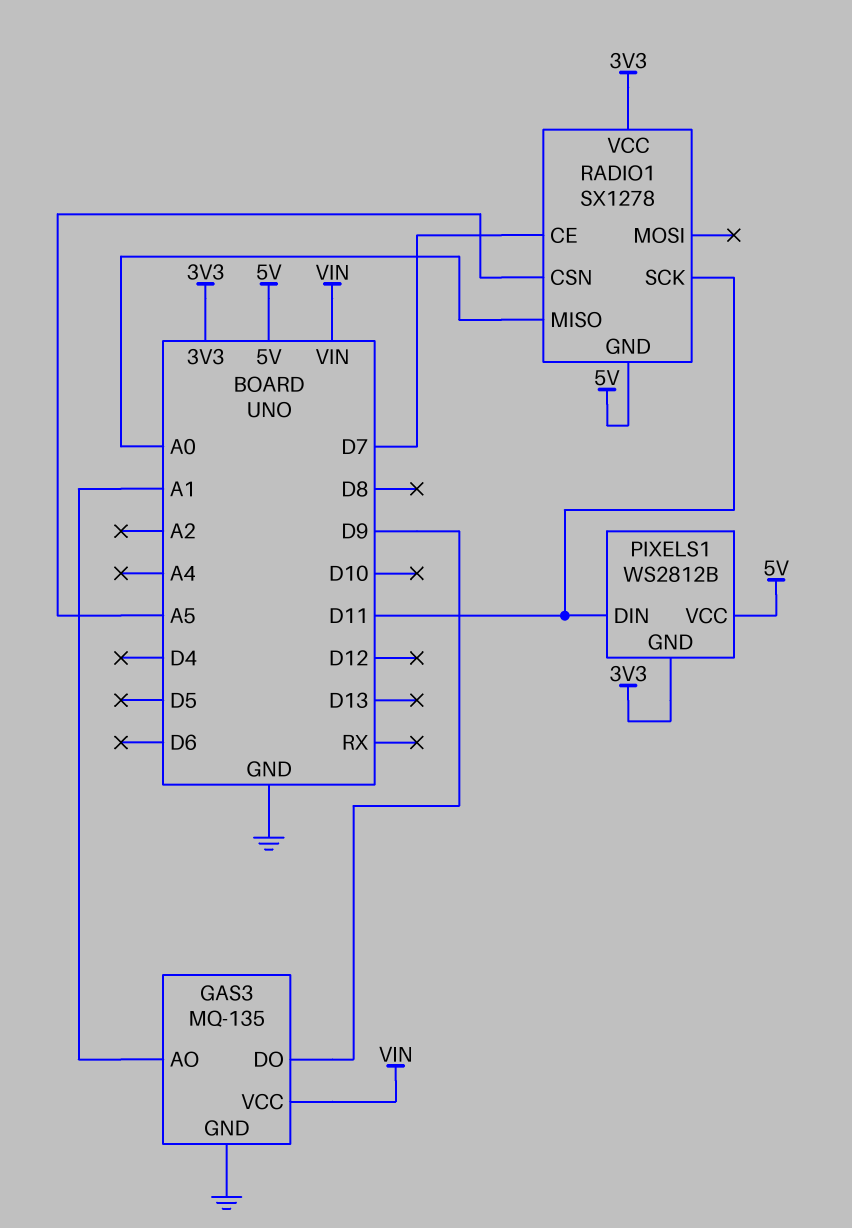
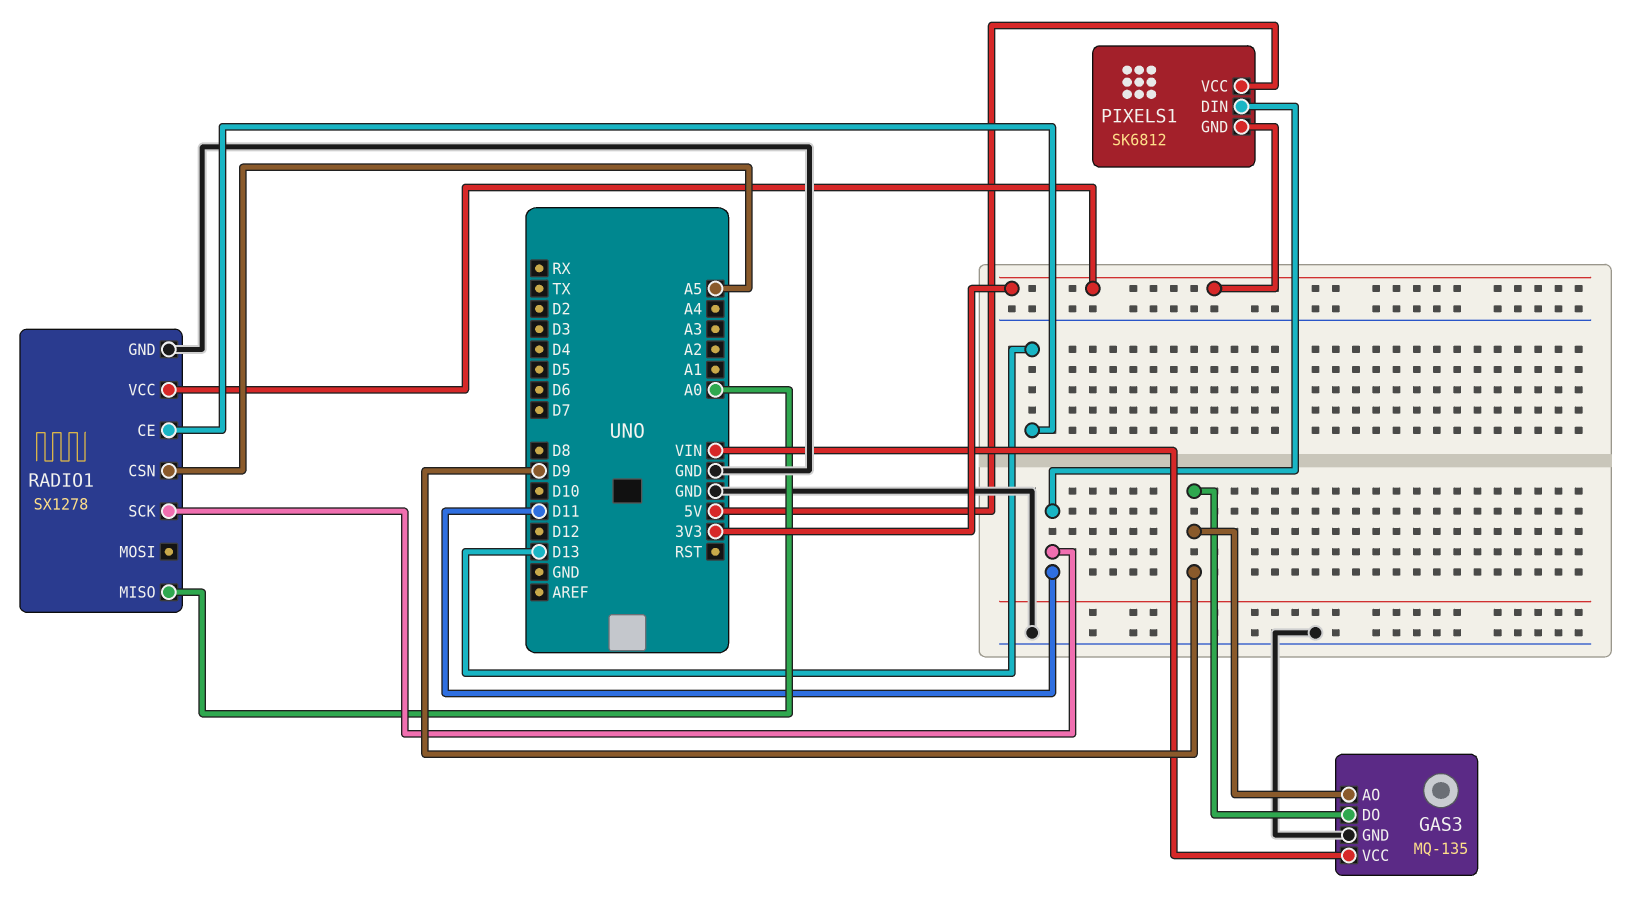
GAS3 pin AO: A1 -> D9
PIXELS1: WS2812B -> SK6812
RADIO1 pin CE: D7 -> D13
RADIO1 pin GND: 5V -> GND

